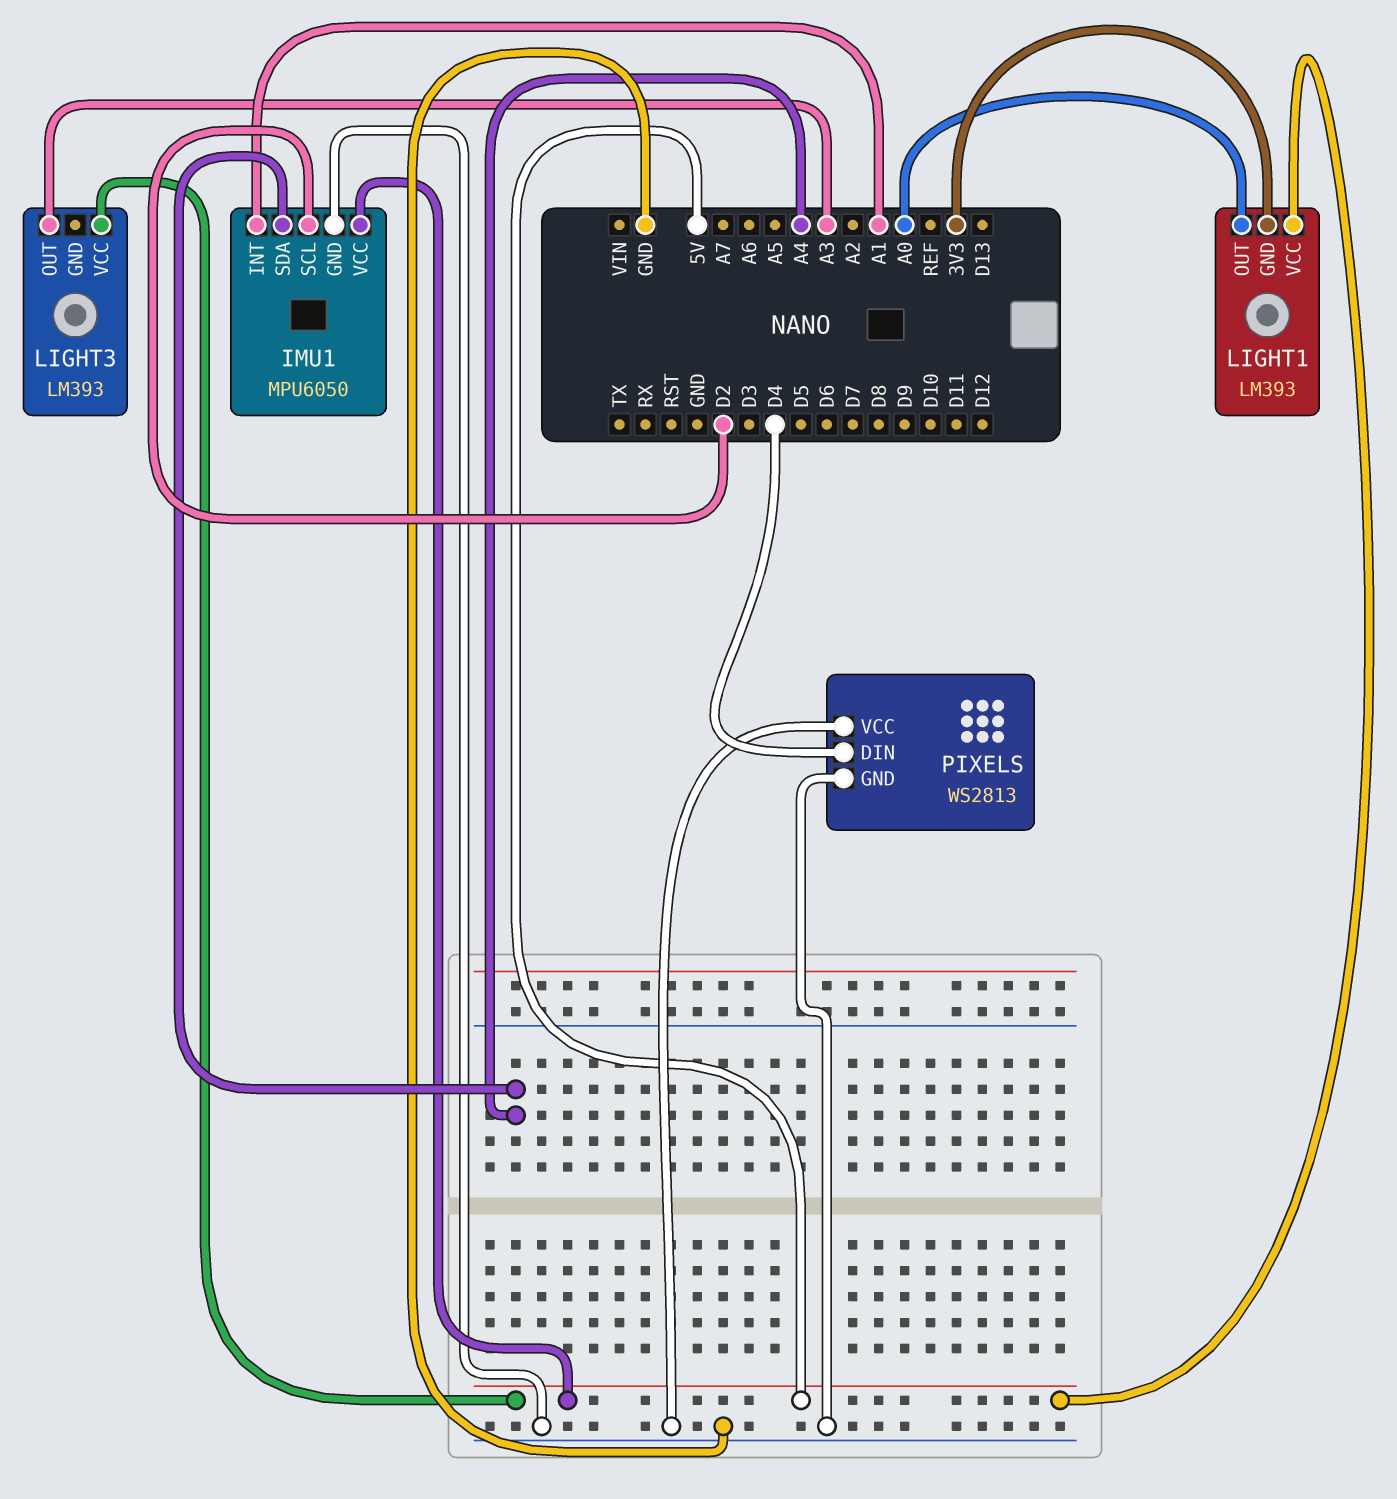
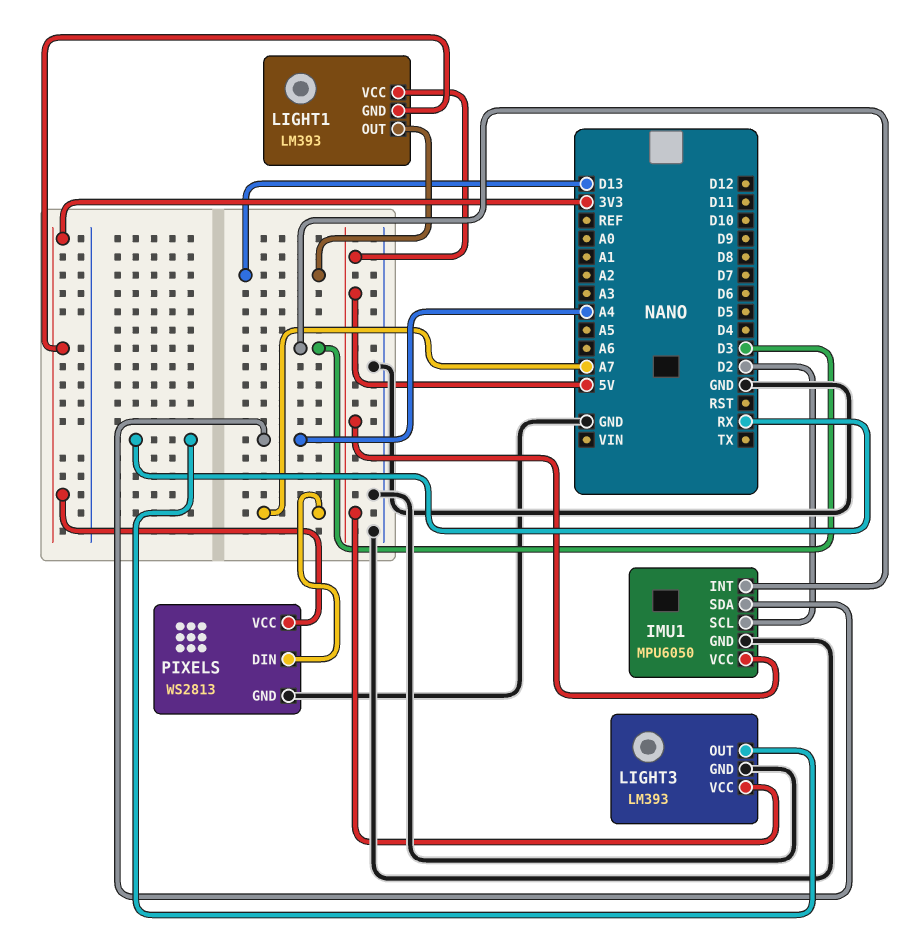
IMU1 pin INT: A1 -> D3
LIGHT1 pin OUT: A0 -> D13
LIGHT3 pin GND: none -> GND
LIGHT3 pin OUT: A3 -> RX
PIXELS pin DIN: D4 -> A7
PIXELS pin VCC: GND -> 3V3

